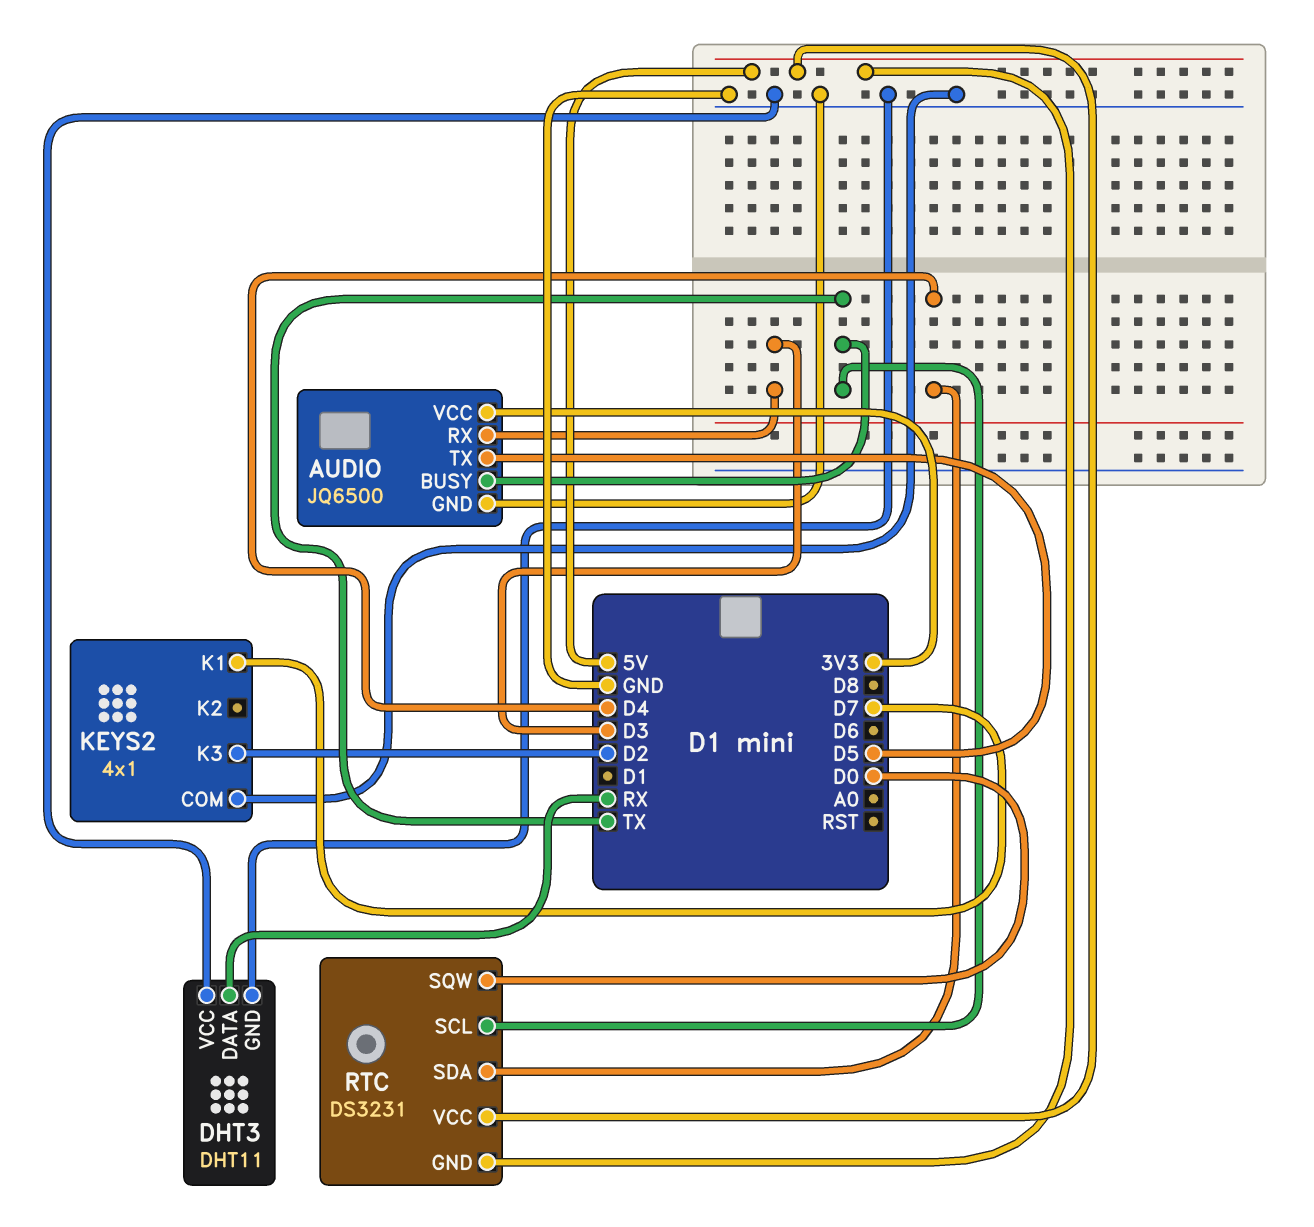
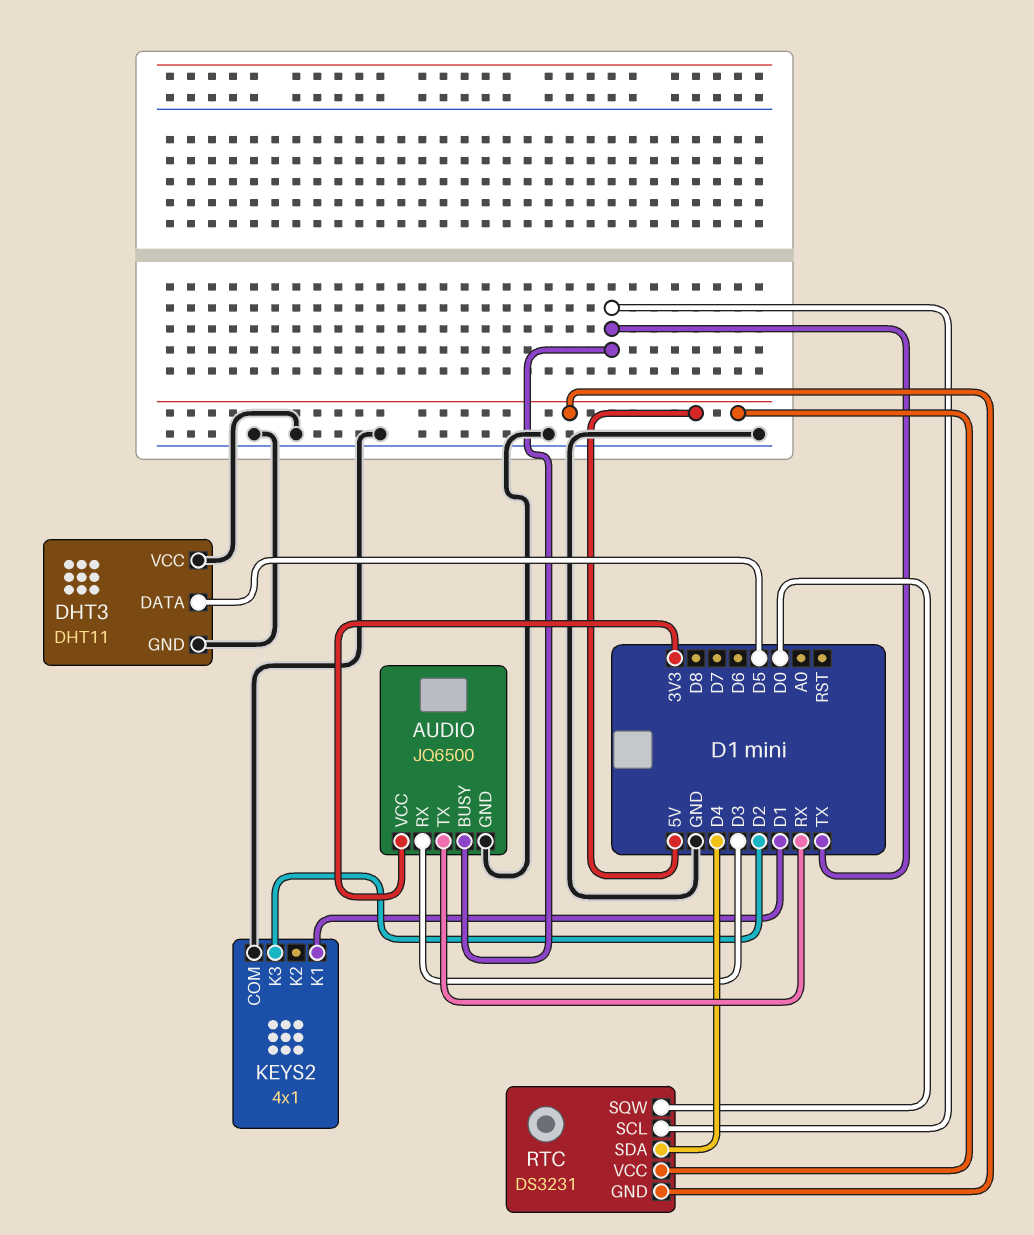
AUDIO pin TX: D5 -> RX
DHT3 pin DATA: RX -> D5
KEYS2 pin K1: D7 -> D1

